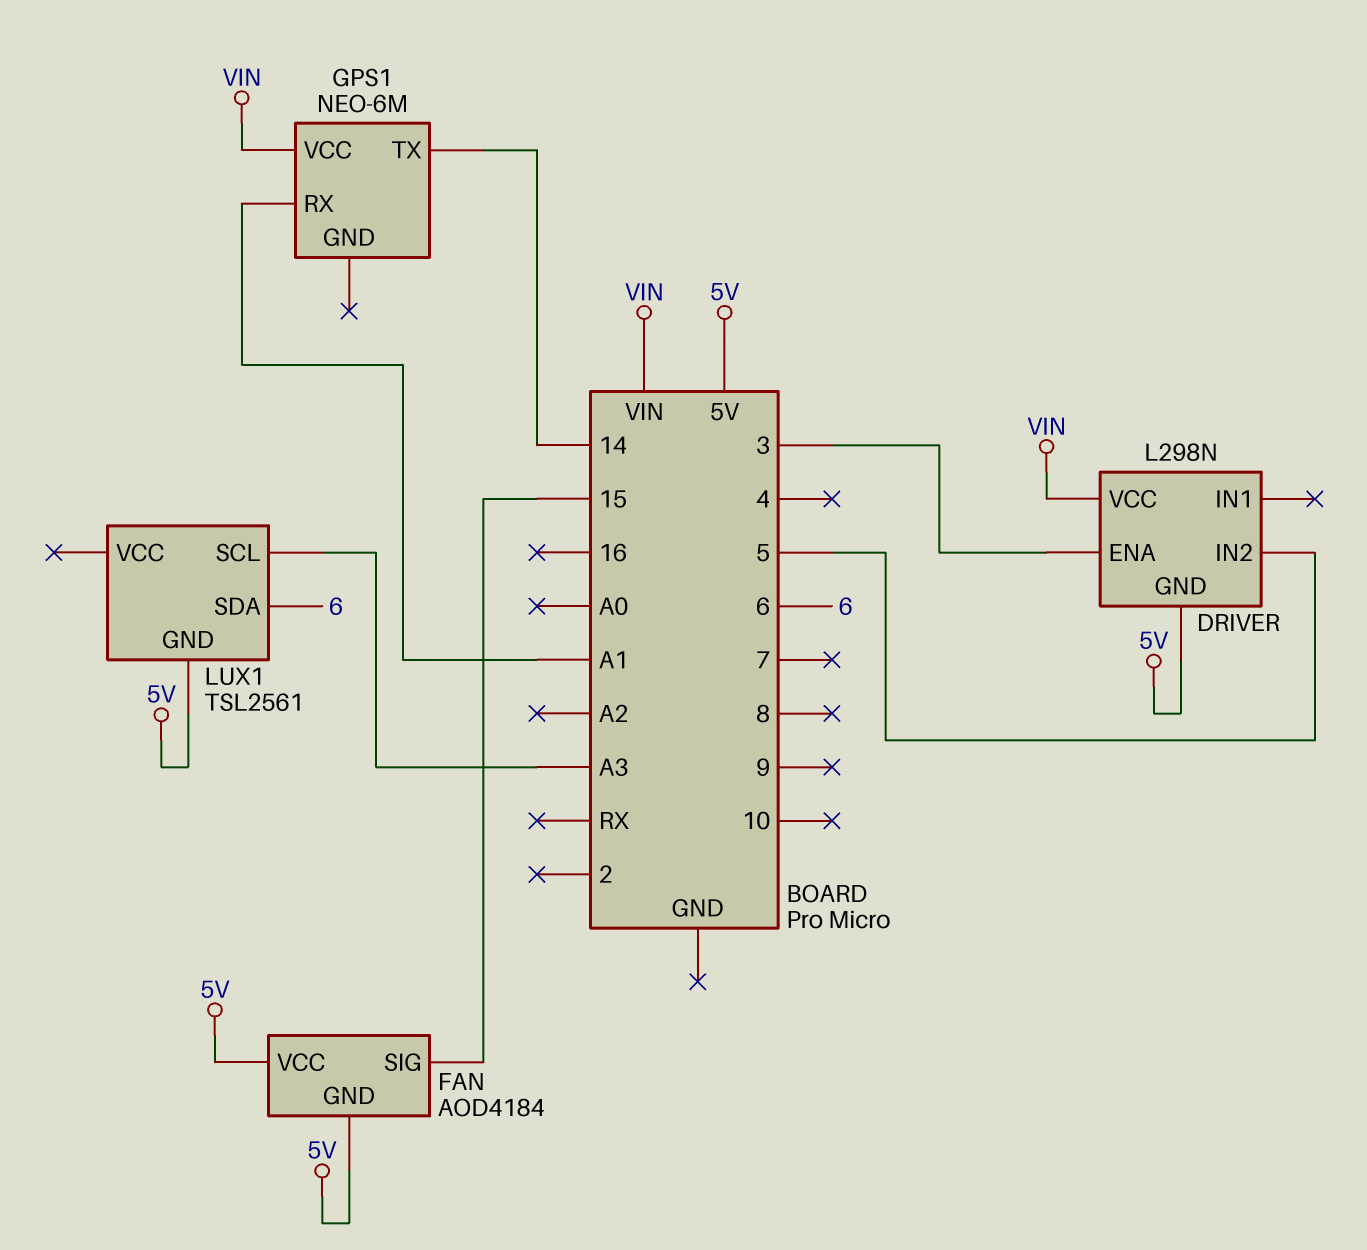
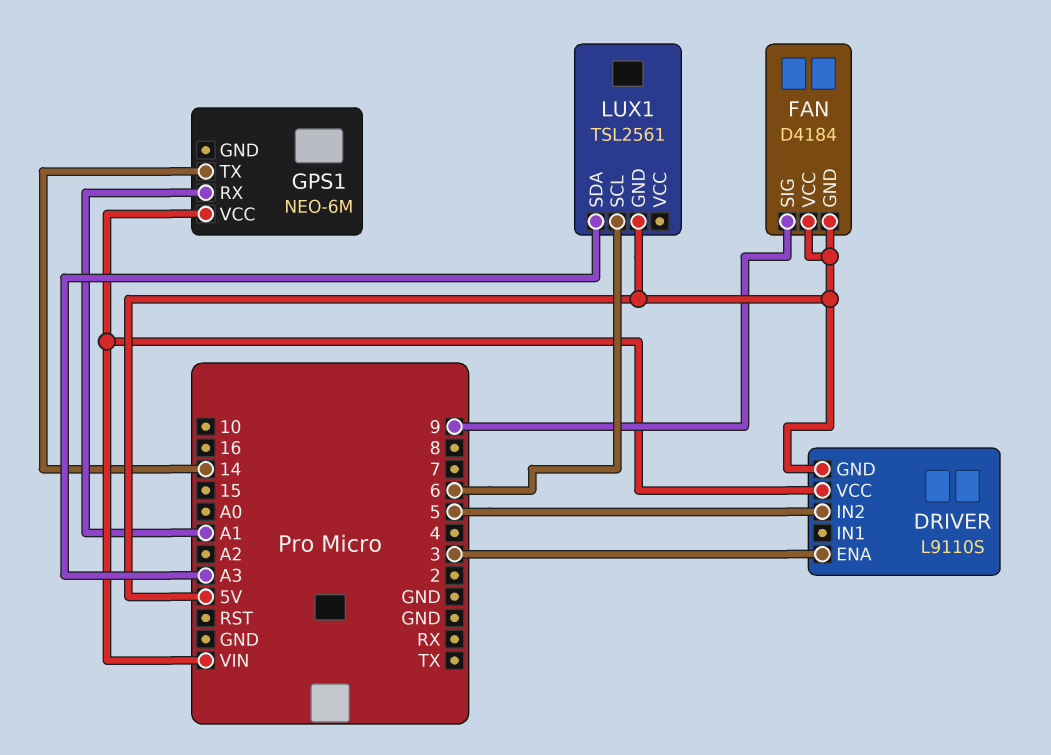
DRIVER: L298N -> L9110S
FAN: AOD4184 -> D4184
FAN pin SIG: 15 -> 9
LUX1 pin SCL: A3 -> 6
LUX1 pin SDA: 6 -> A3

